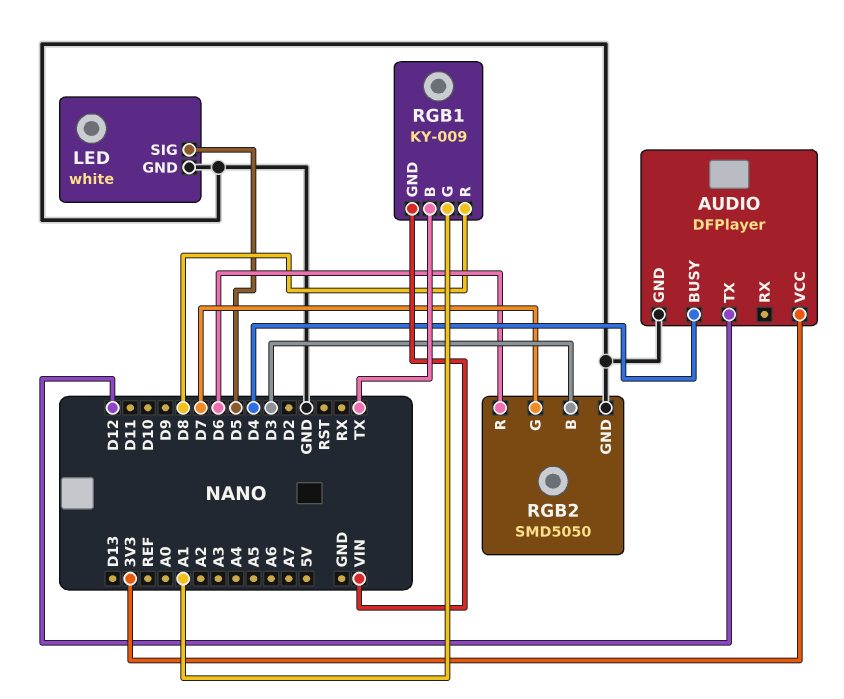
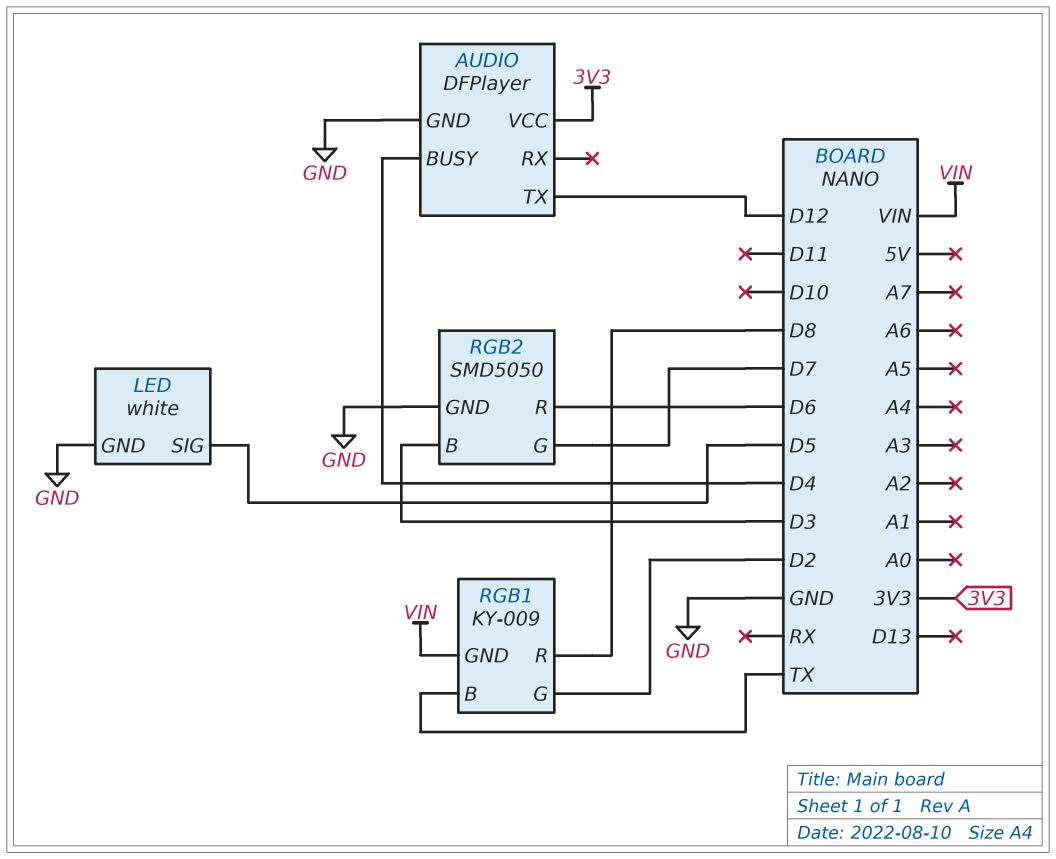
RGB1 pin G: A1 -> D2

